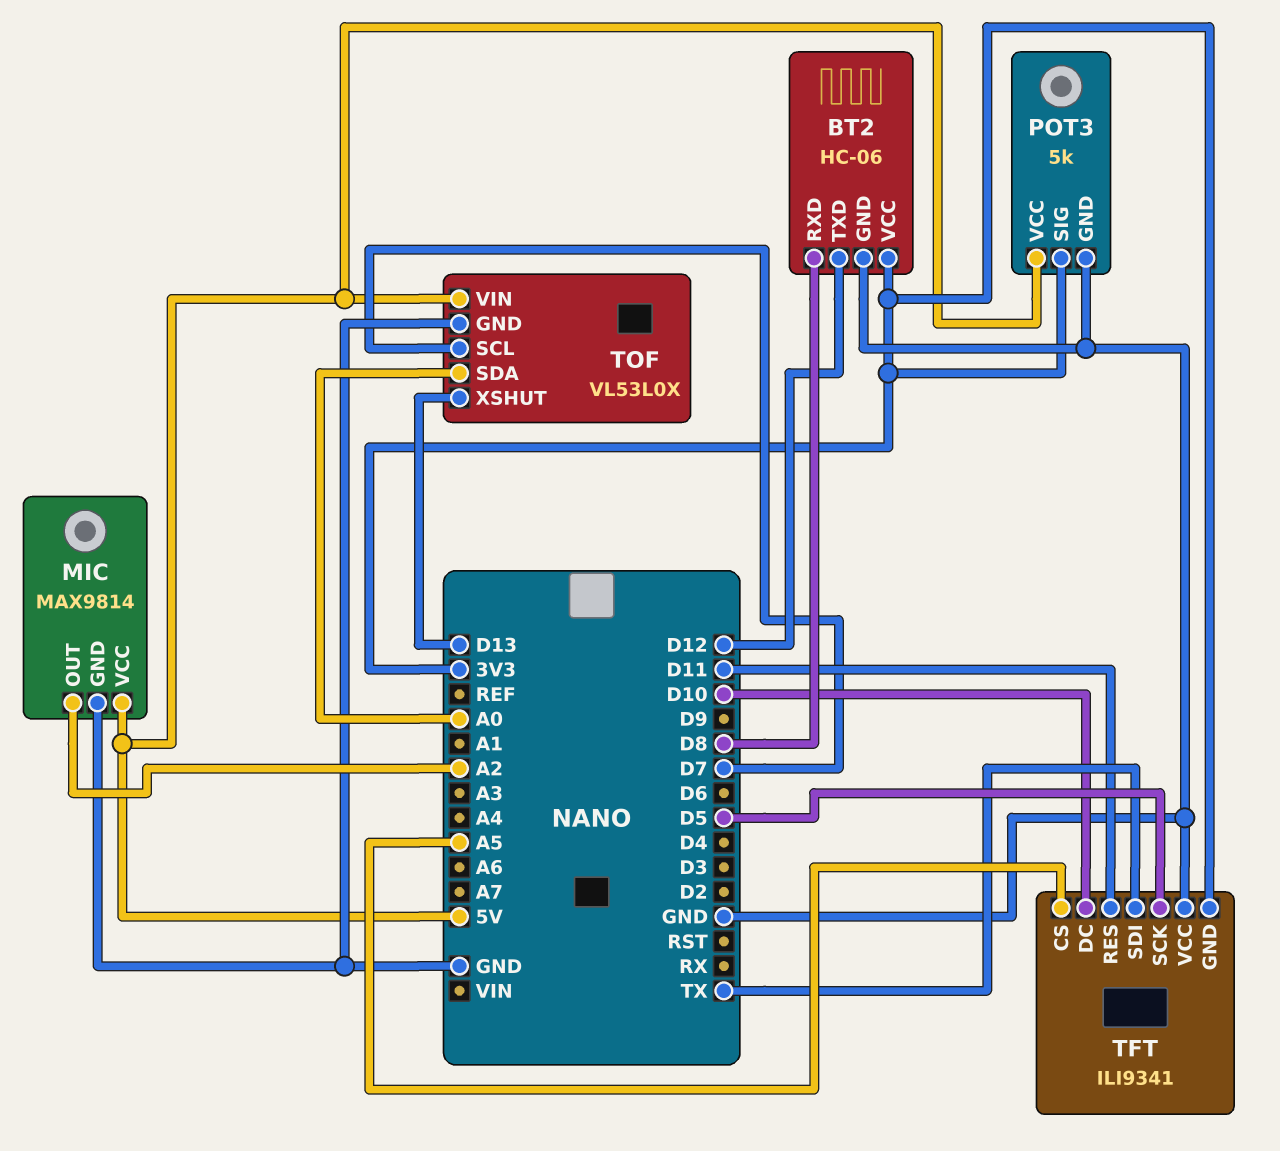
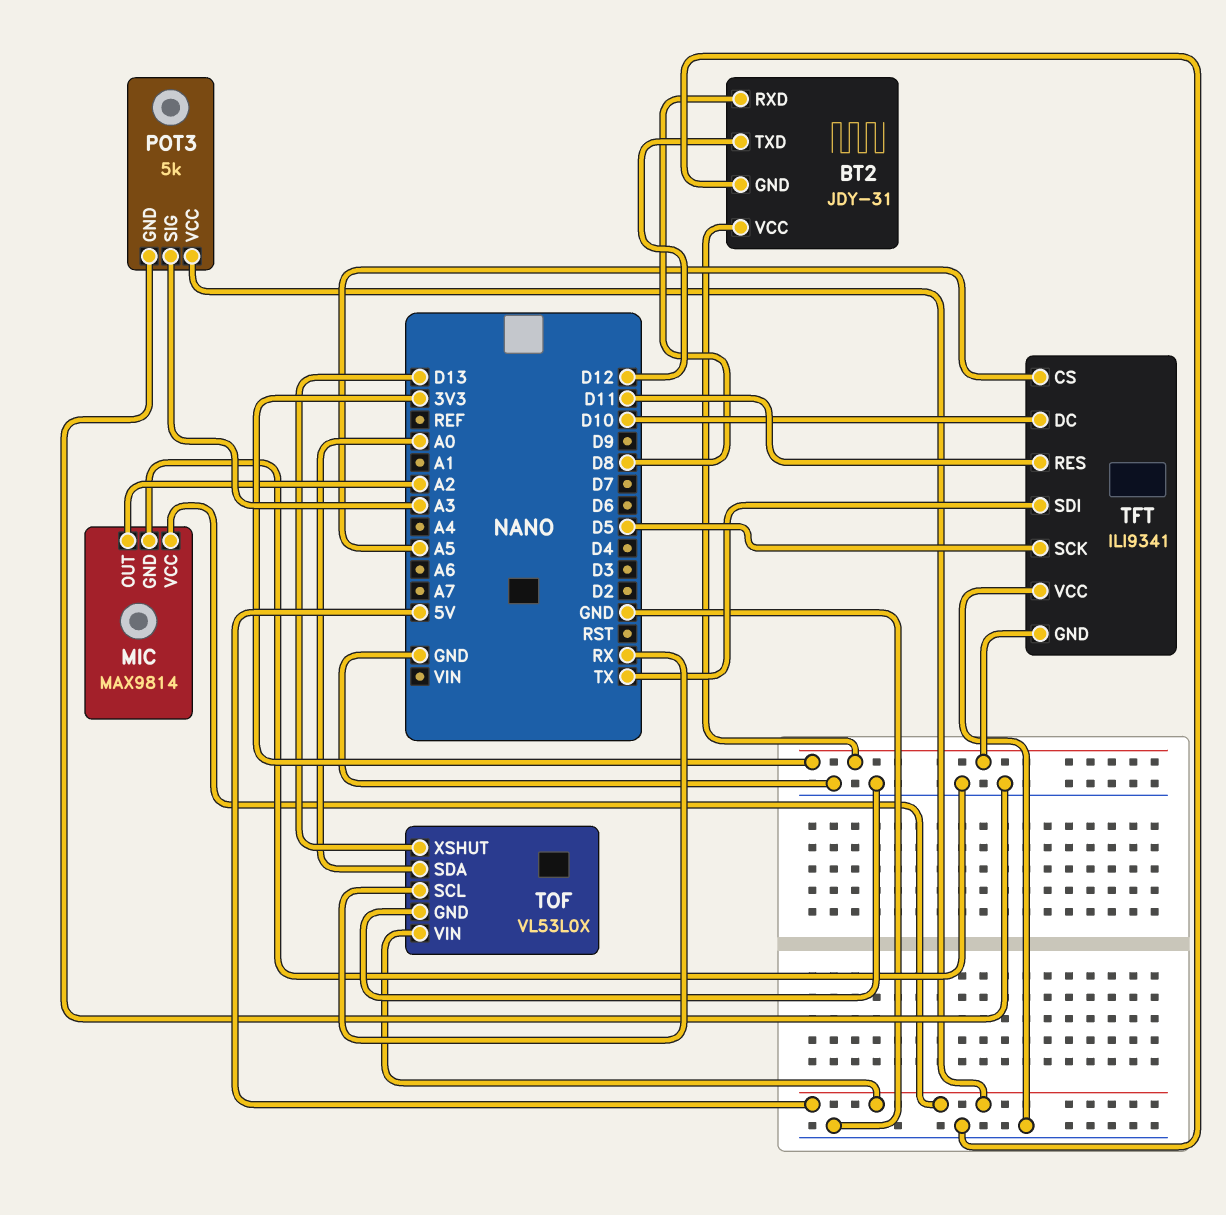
BT2: HC-06 -> JDY-31
POT3 pin SIG: 3V3 -> A3
TOF pin SCL: D7 -> RX

